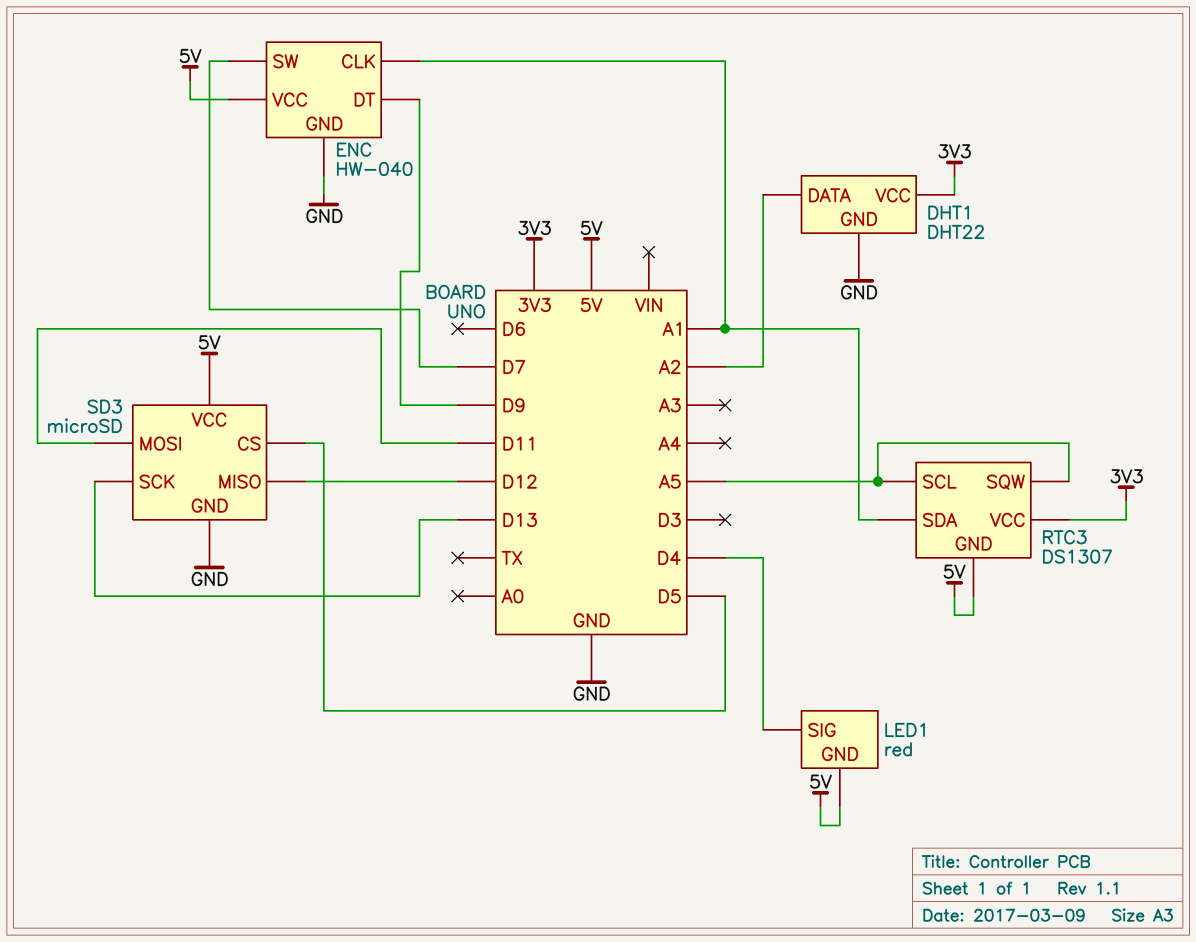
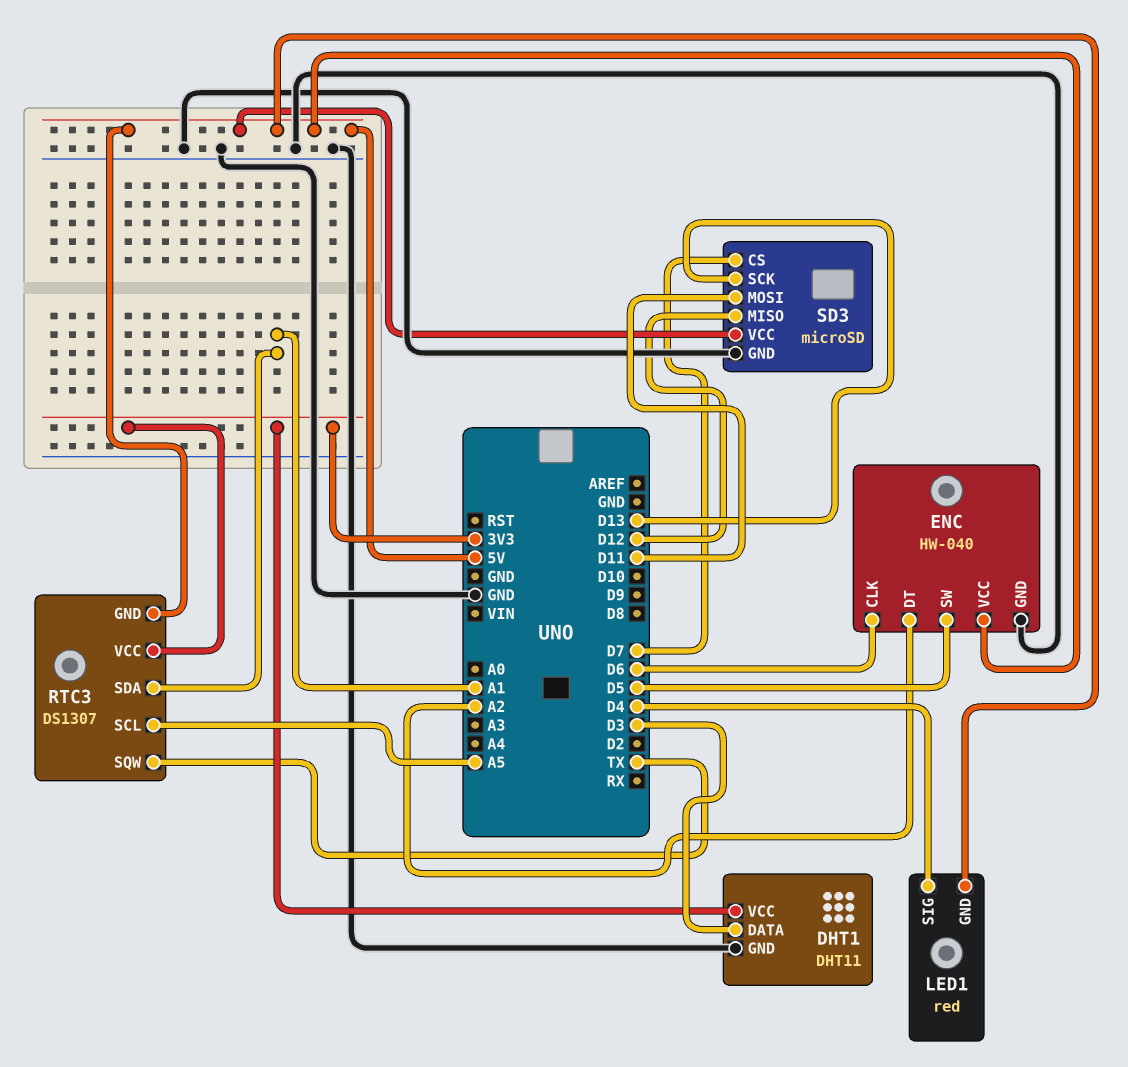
DHT1: DHT22 -> DHT11
DHT1 pin DATA: A2 -> D3
ENC pin CLK: A1 -> D6
ENC pin DT: D9 -> A2
ENC pin SW: D7 -> D5
RTC3 pin SQW: A5 -> TX
SD3 pin CS: D5 -> D7

